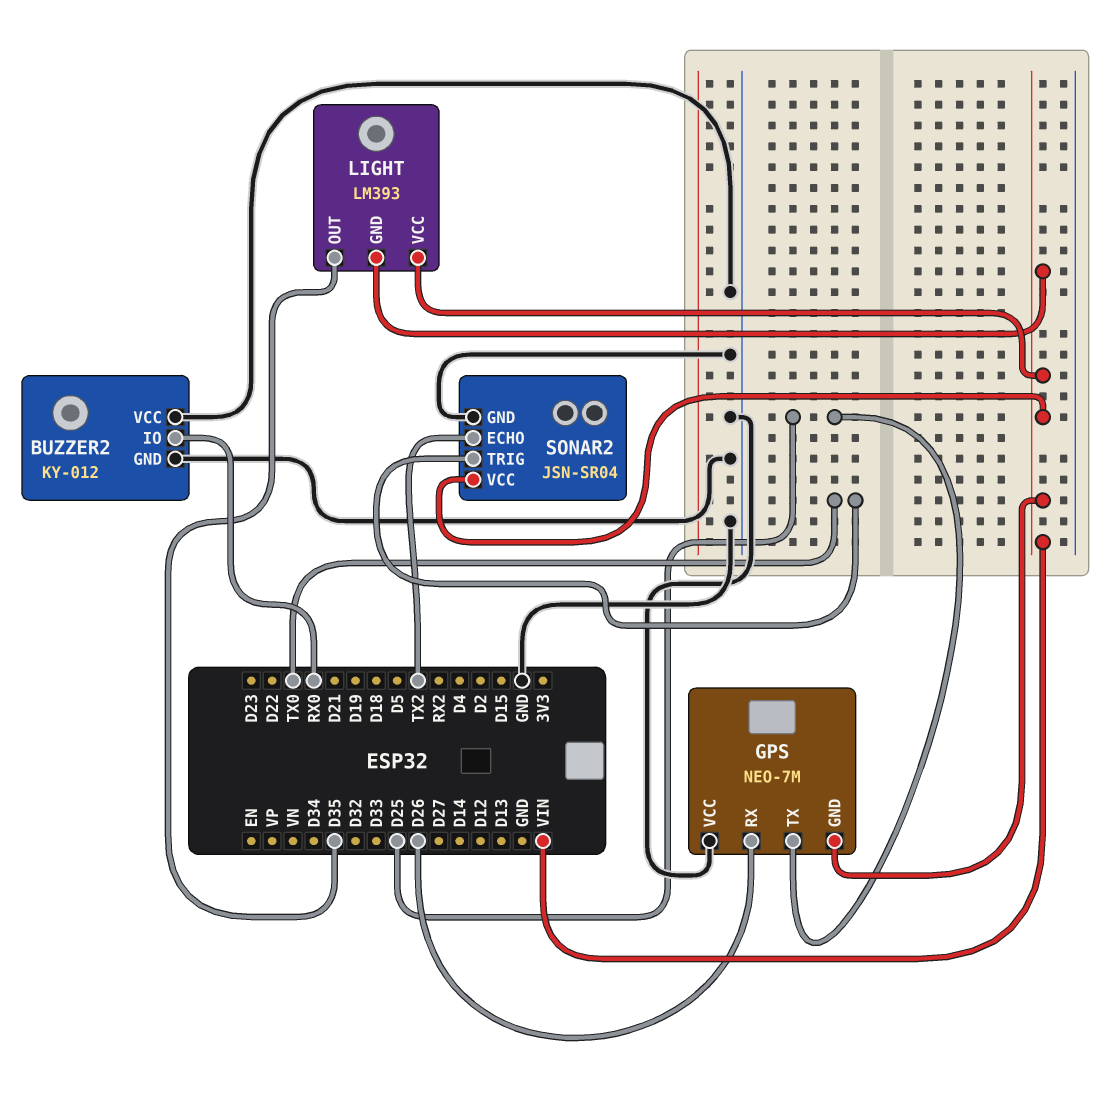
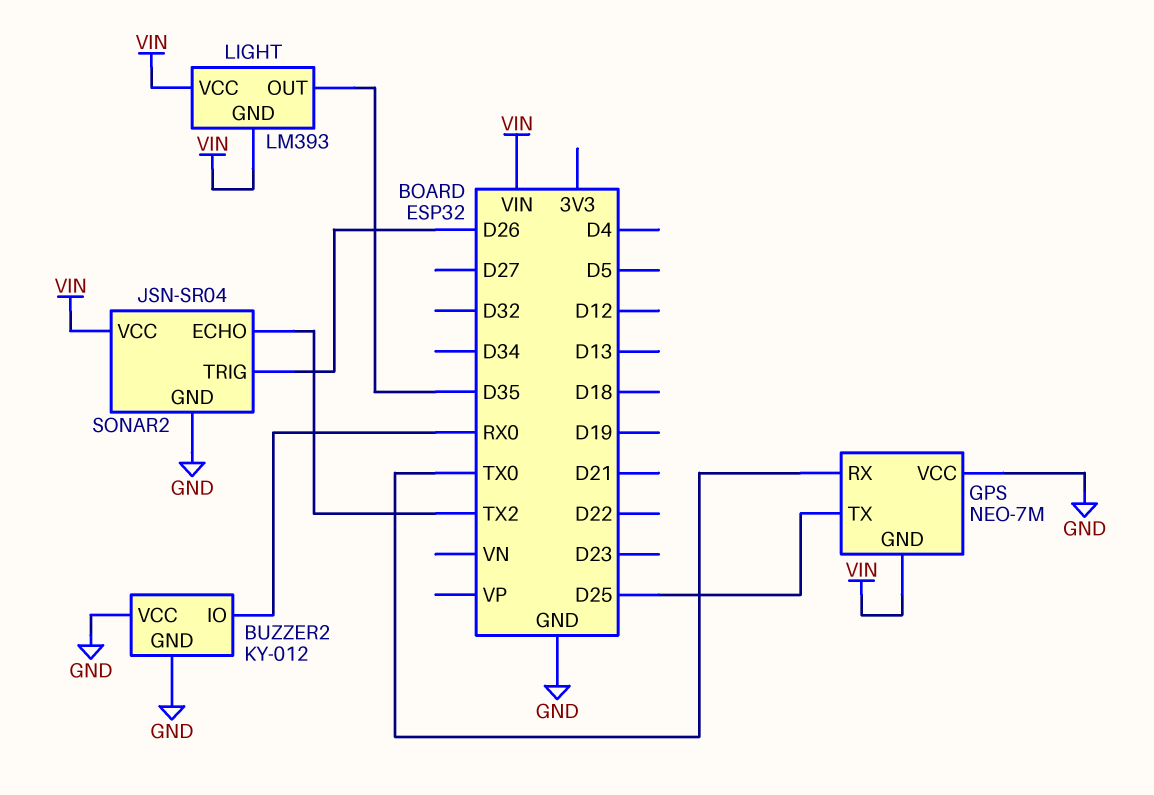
GPS pin RX: D26 -> TX0
SONAR2 pin TRIG: TX0 -> D26

